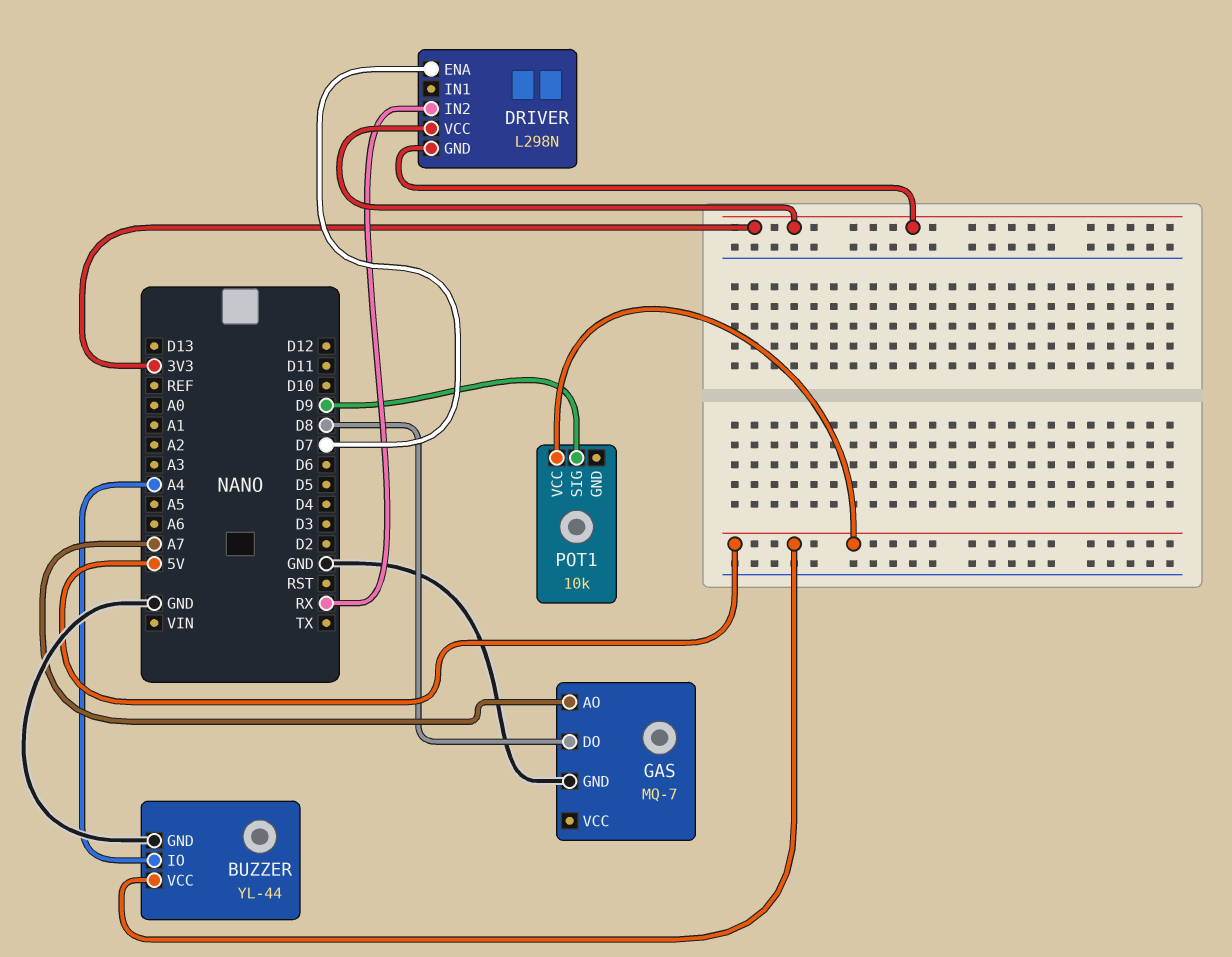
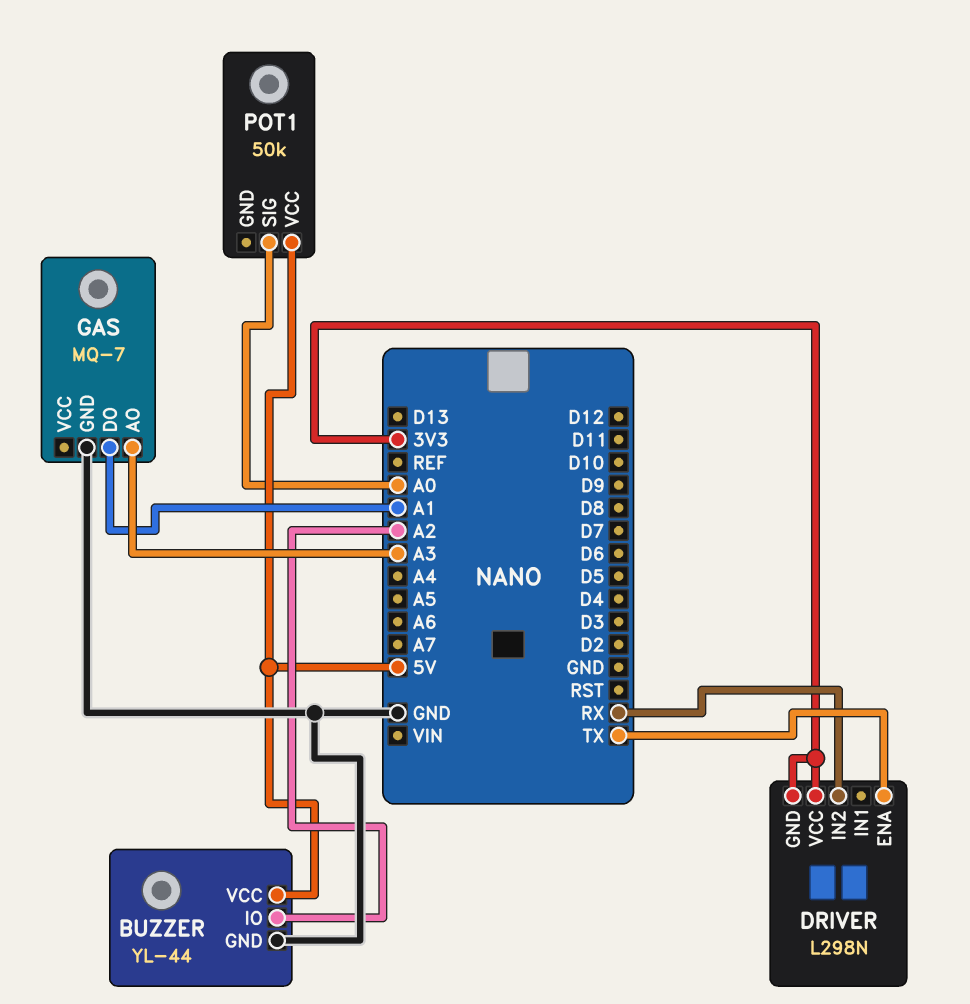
BUZZER pin IO: A4 -> A2
DRIVER pin ENA: D7 -> TX
GAS pin AO: A7 -> A3
GAS pin DO: D8 -> A1
POT1: 10k -> 50k
POT1 pin SIG: D9 -> A0

